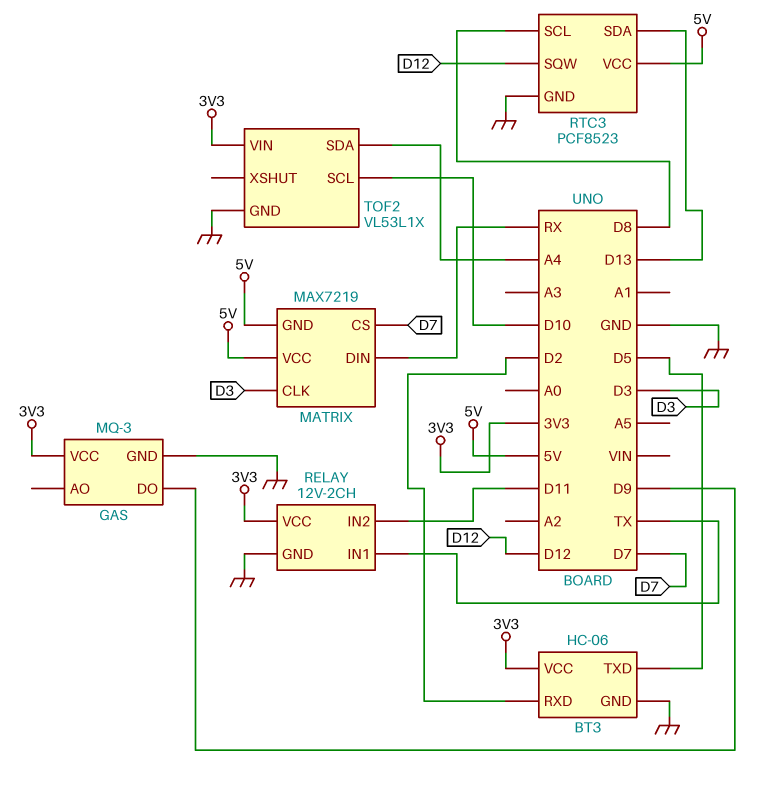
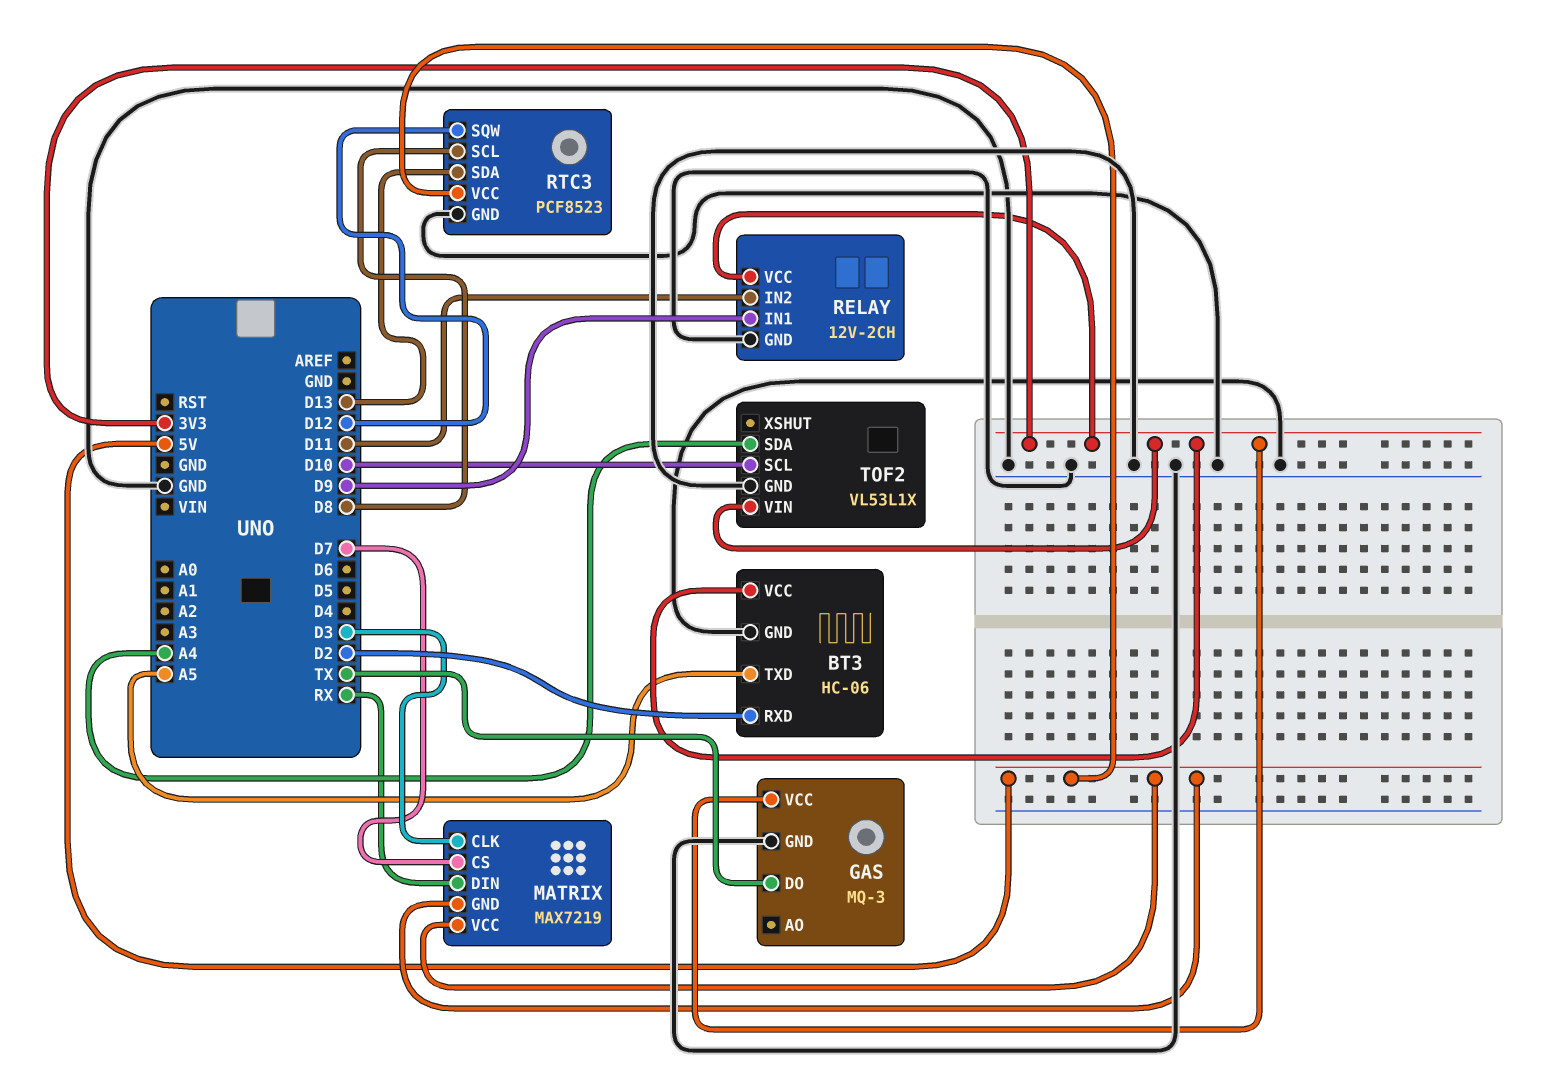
BT3 pin TXD: D5 -> A5
GAS pin DO: D9 -> TX
RELAY pin IN1: TX -> D9

